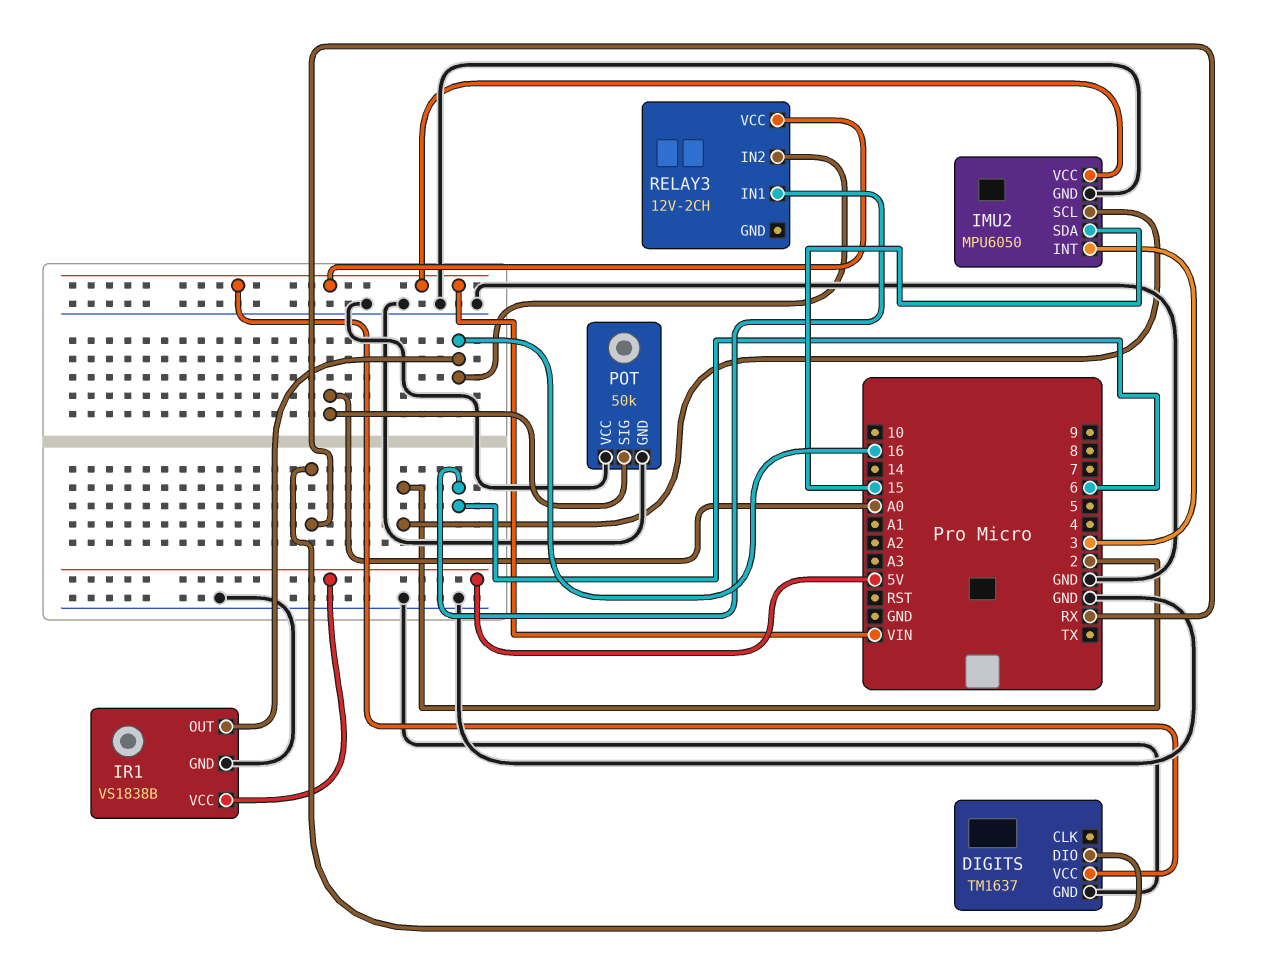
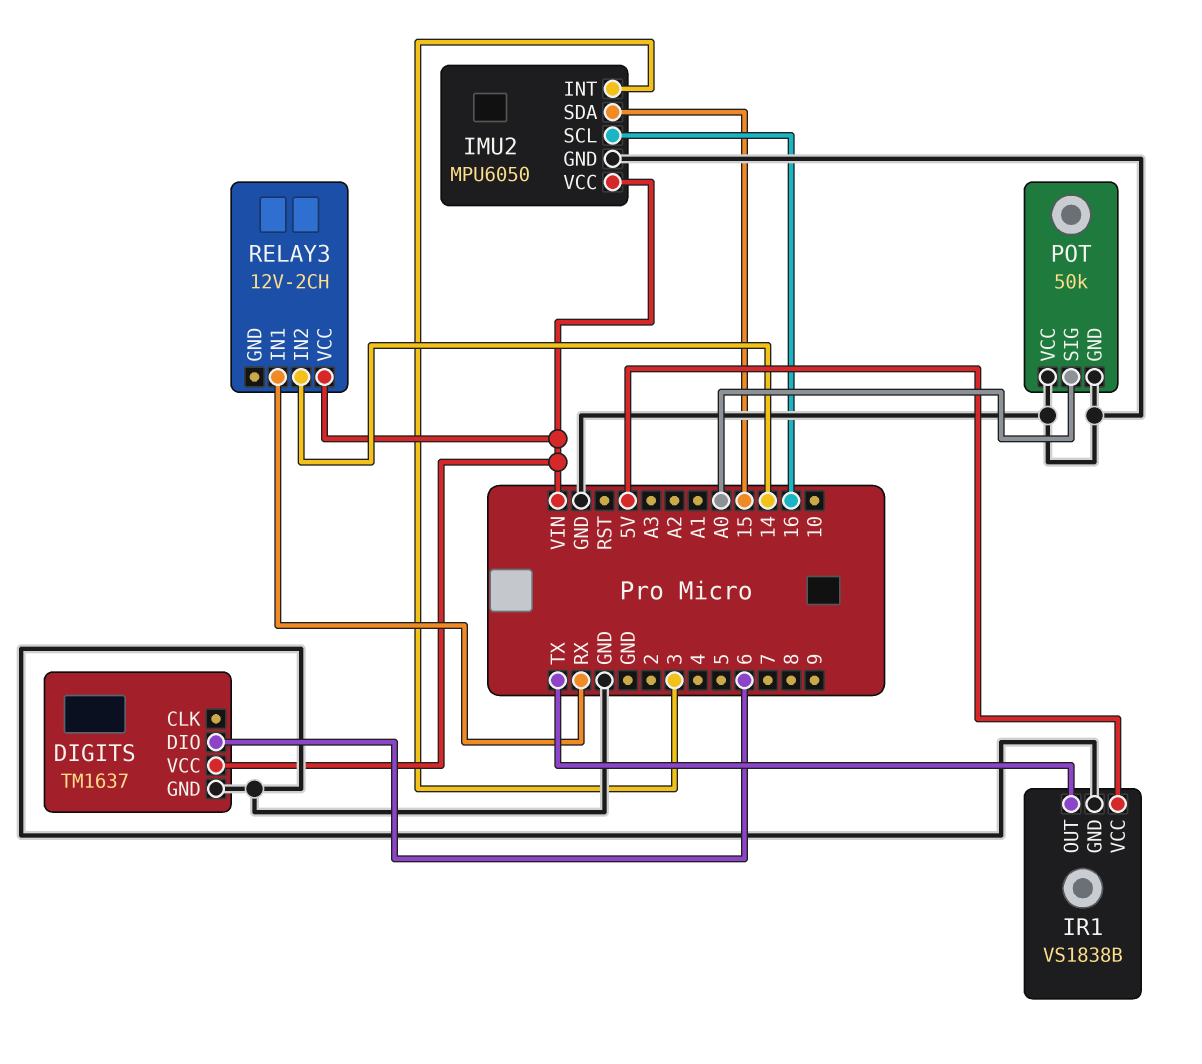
DIGITS pin DIO: RX -> 6
IMU2 pin SCL: 2 -> 16
IR1 pin OUT: 16 -> TX
RELAY3 pin IN1: 6 -> RX
RELAY3 pin IN2: 16 -> 14

